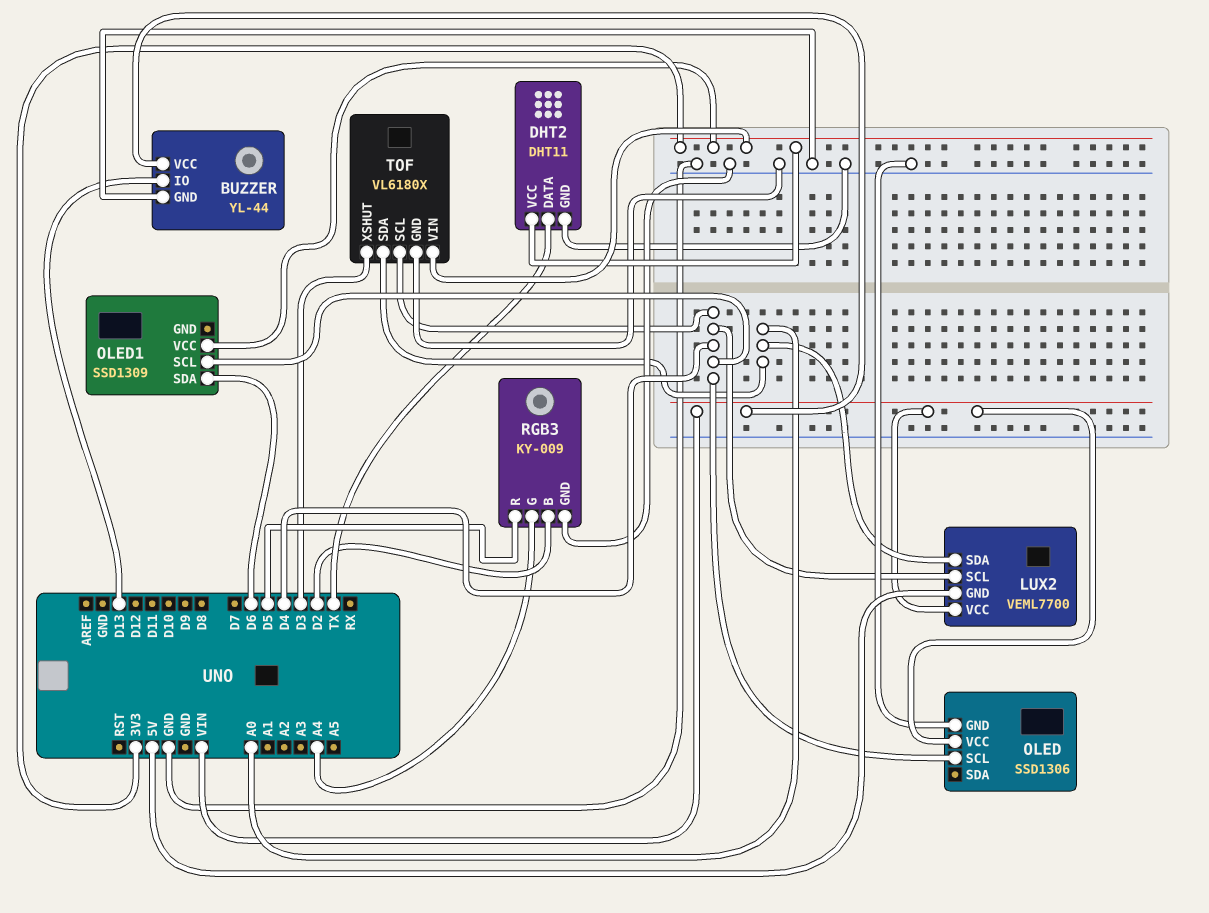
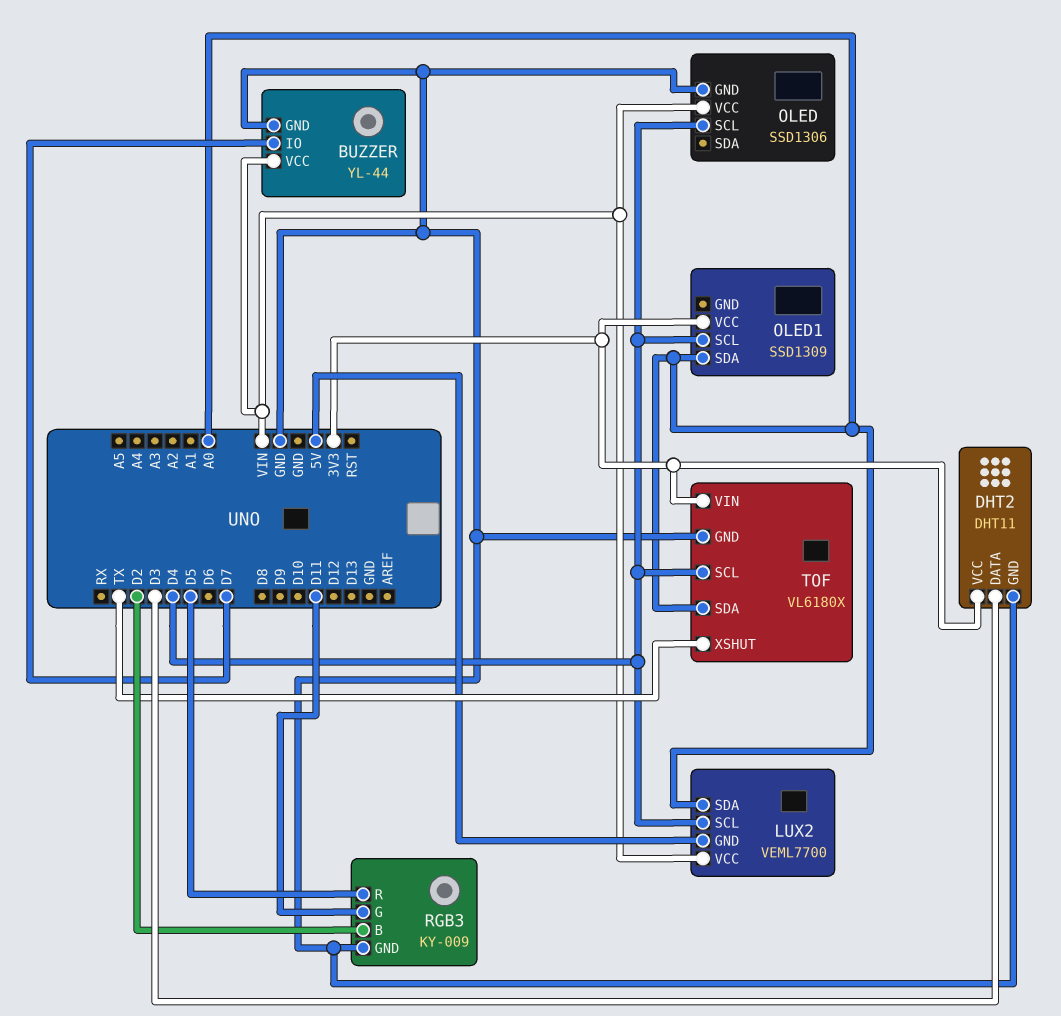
BUZZER pin IO: D13 -> D7
DHT2 pin DATA: TX -> D3
OLED1 pin SDA: D6 -> A0
RGB3 pin G: A4 -> D11
TOF pin XSHUT: D3 -> TX

